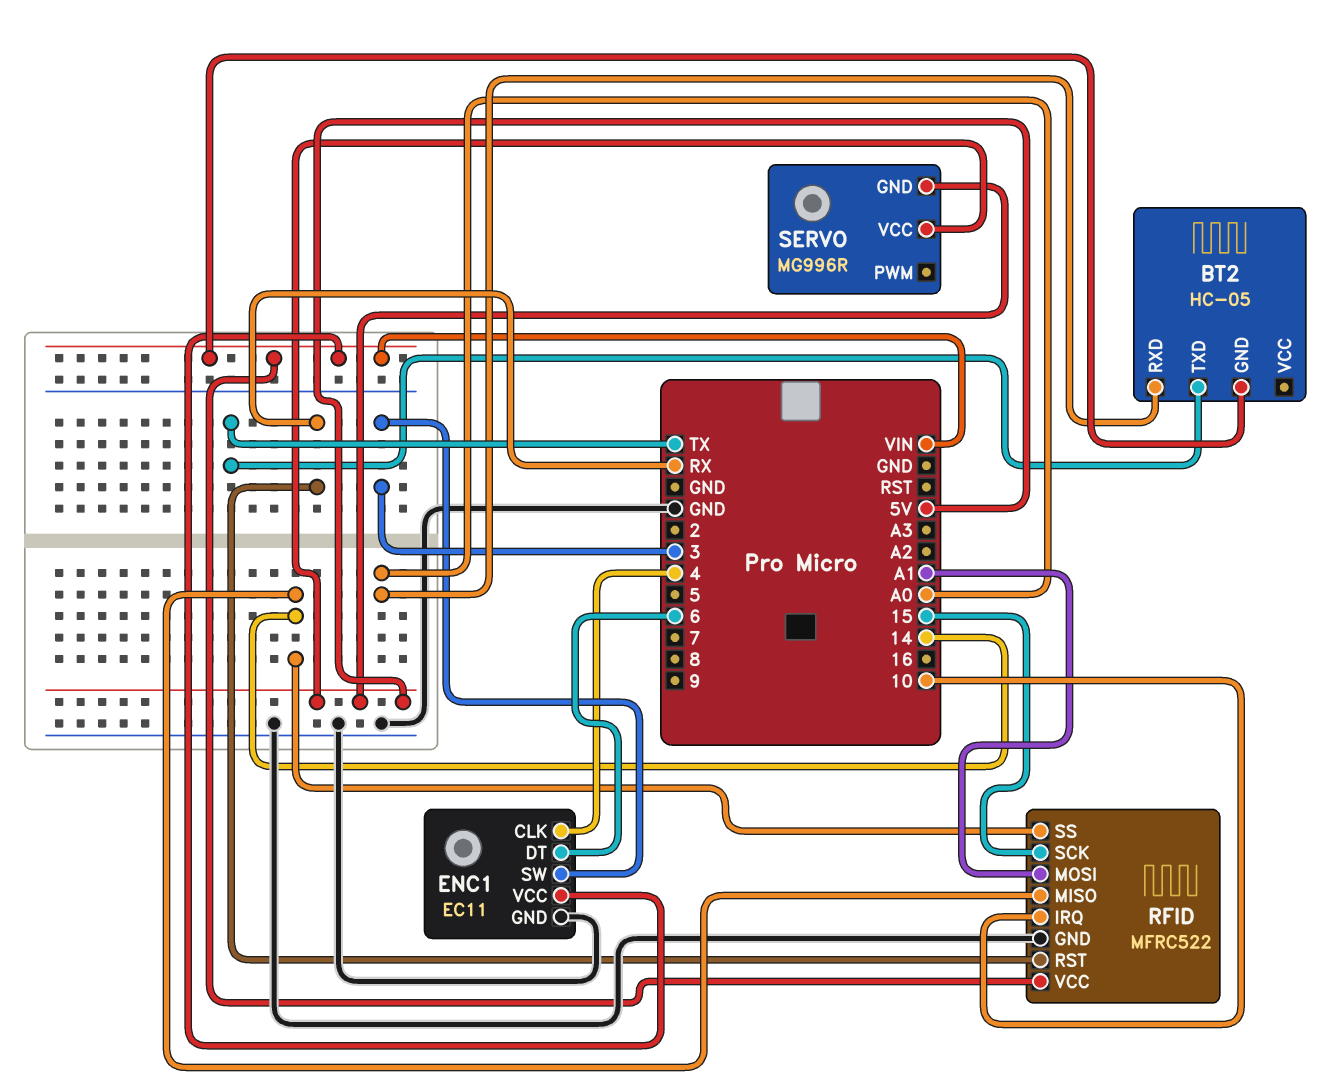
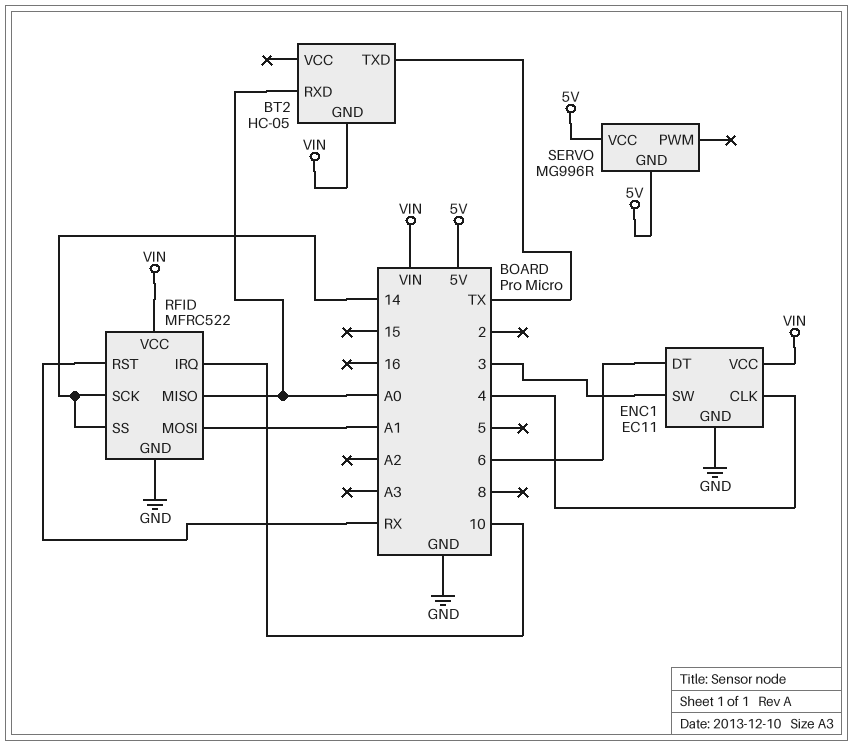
RFID pin MISO: 14 -> A0
RFID pin SCK: 15 -> 14

